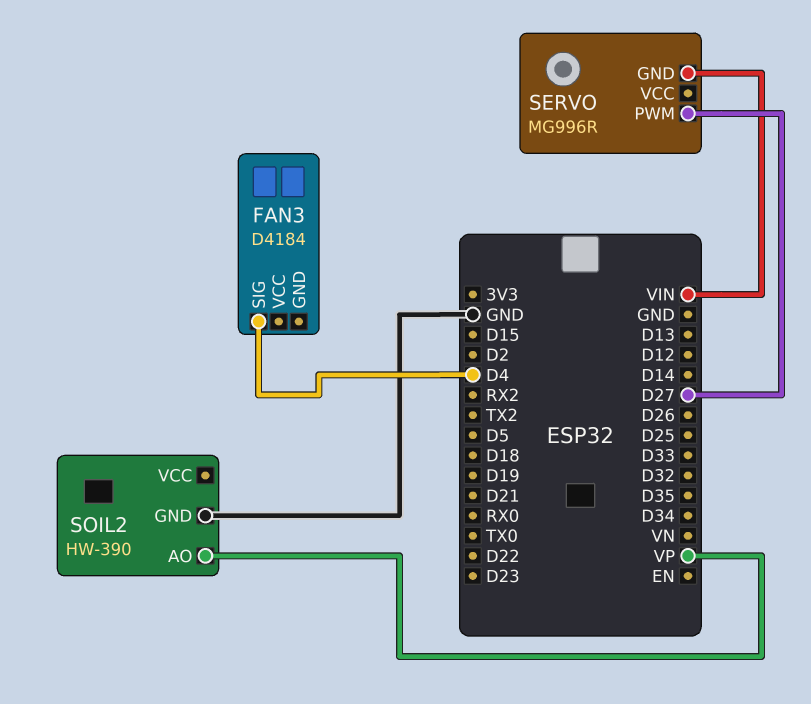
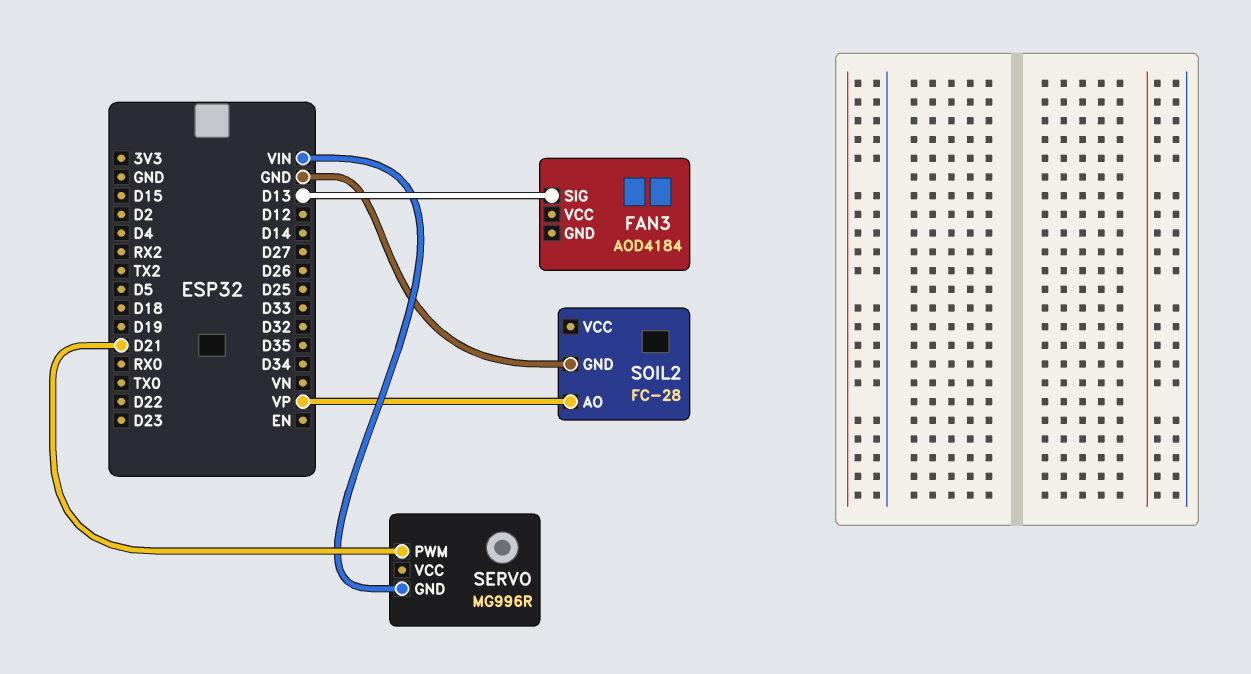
FAN3: D4184 -> AOD4184
FAN3 pin SIG: D4 -> D13
SERVO pin PWM: D27 -> D21
SOIL2: HW-390 -> FC-28

